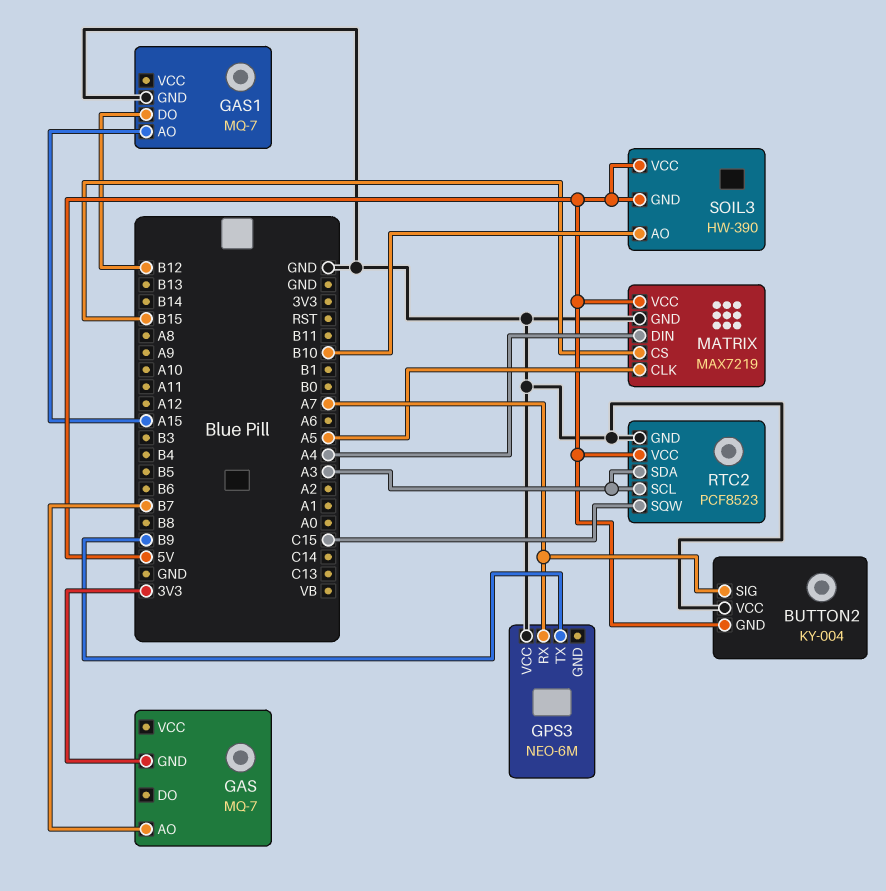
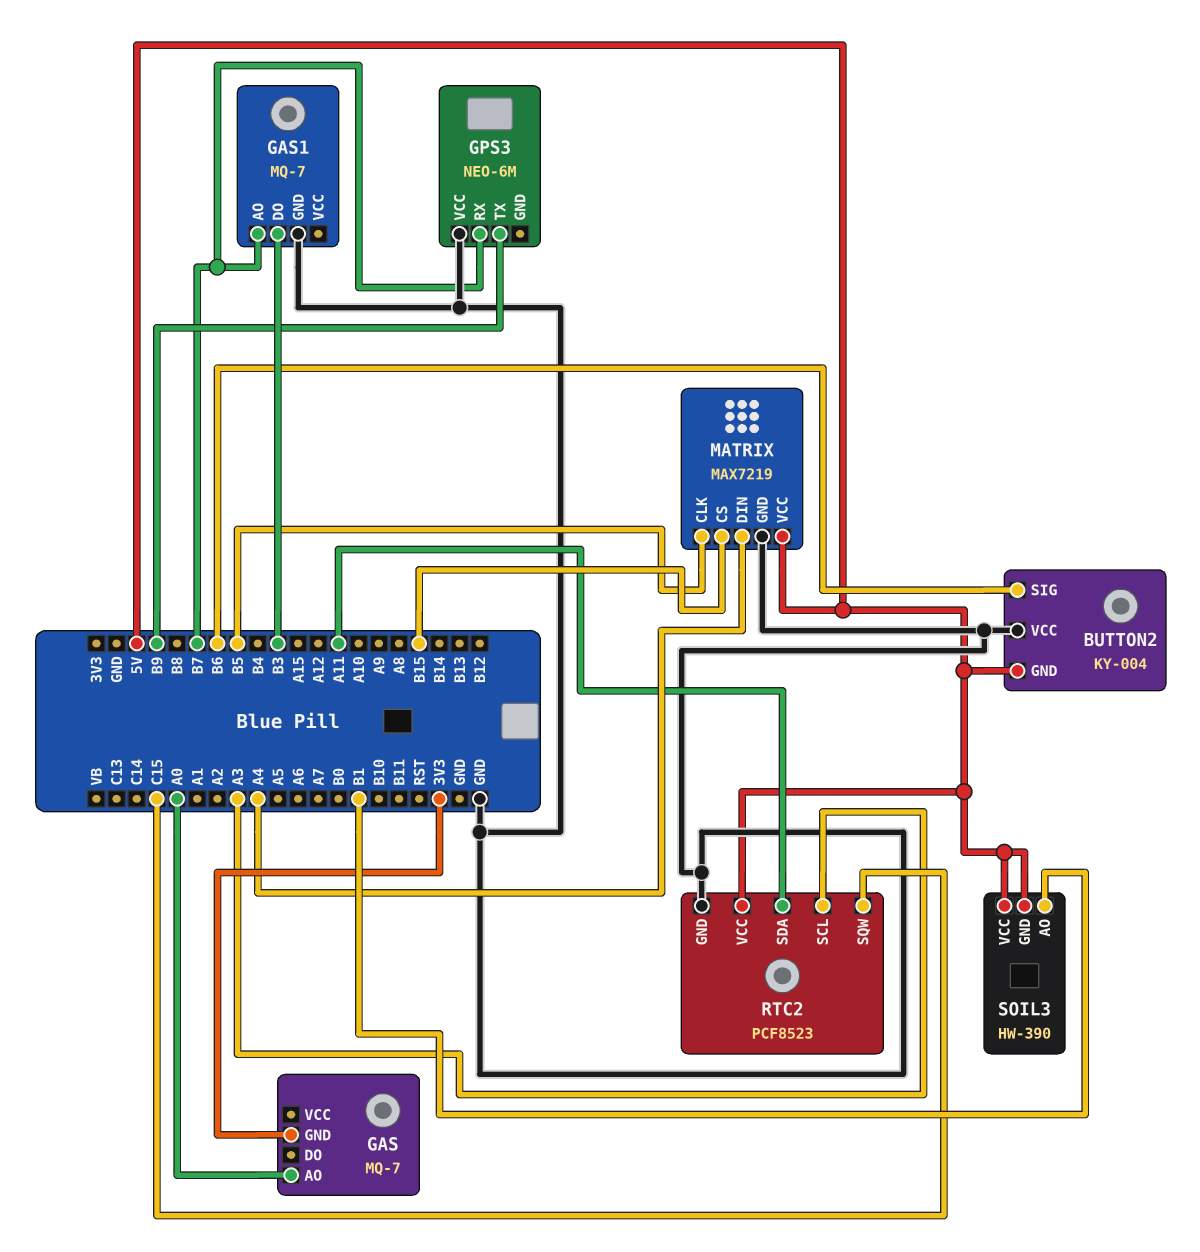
BUTTON2 pin SIG: A7 -> B6
GAS pin AO: B7 -> A0
GAS1 pin AO: A15 -> B7
GAS1 pin DO: B12 -> B3
GPS3 pin RX: A7 -> B7
MATRIX pin CLK: A5 -> B5
RTC2 pin SDA: A3 -> A11
SOIL3 pin AO: B10 -> B1

